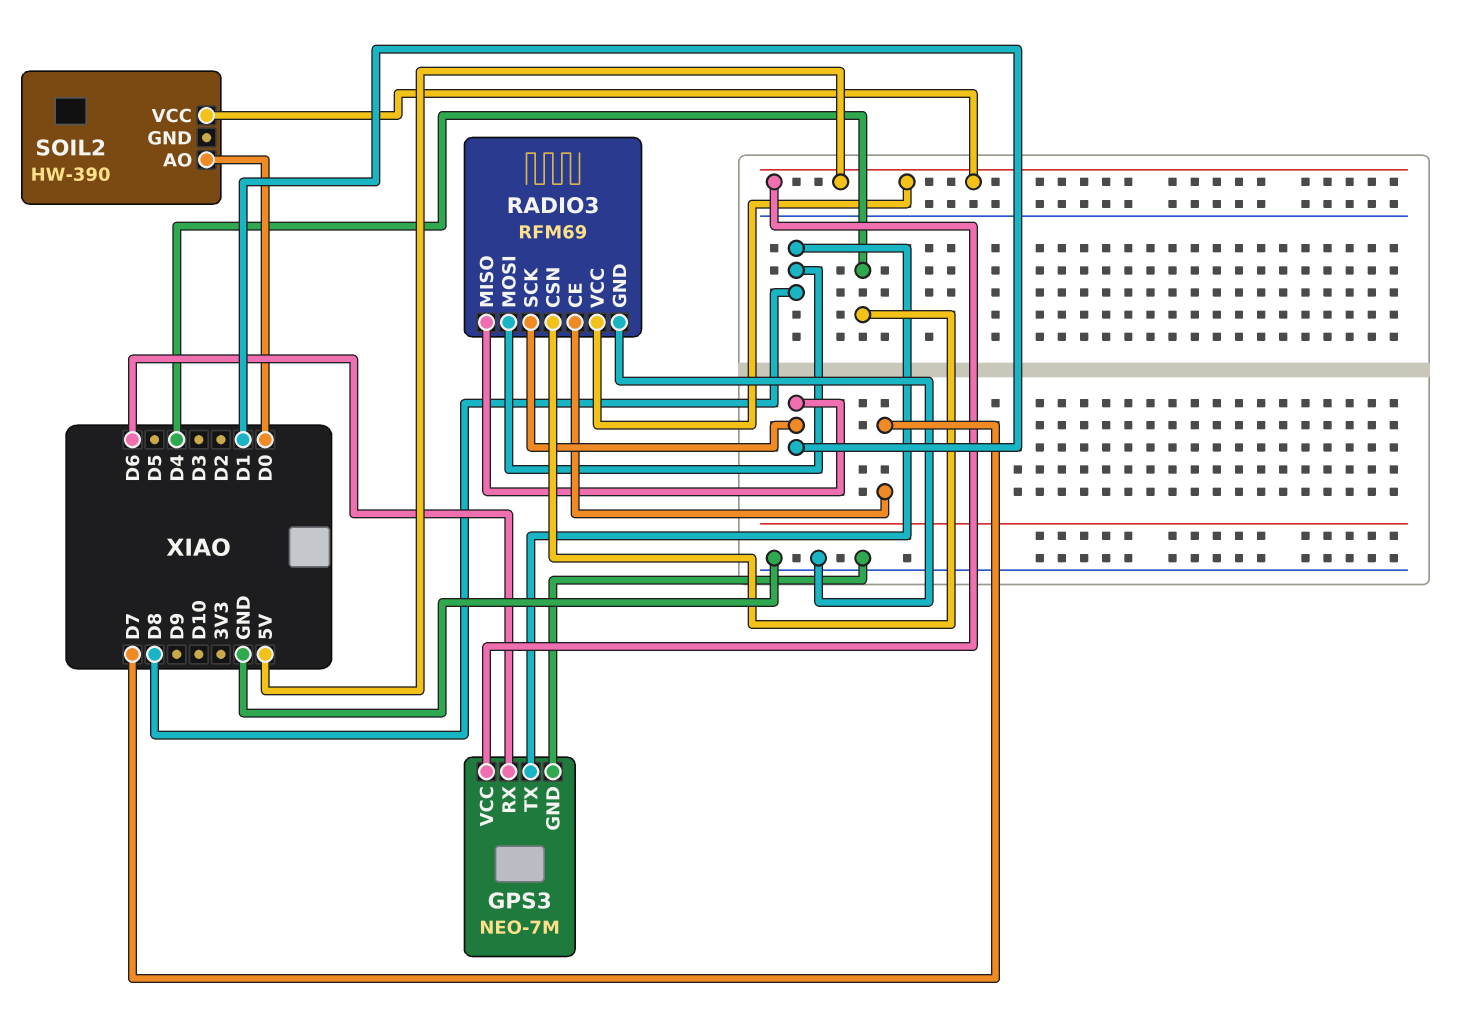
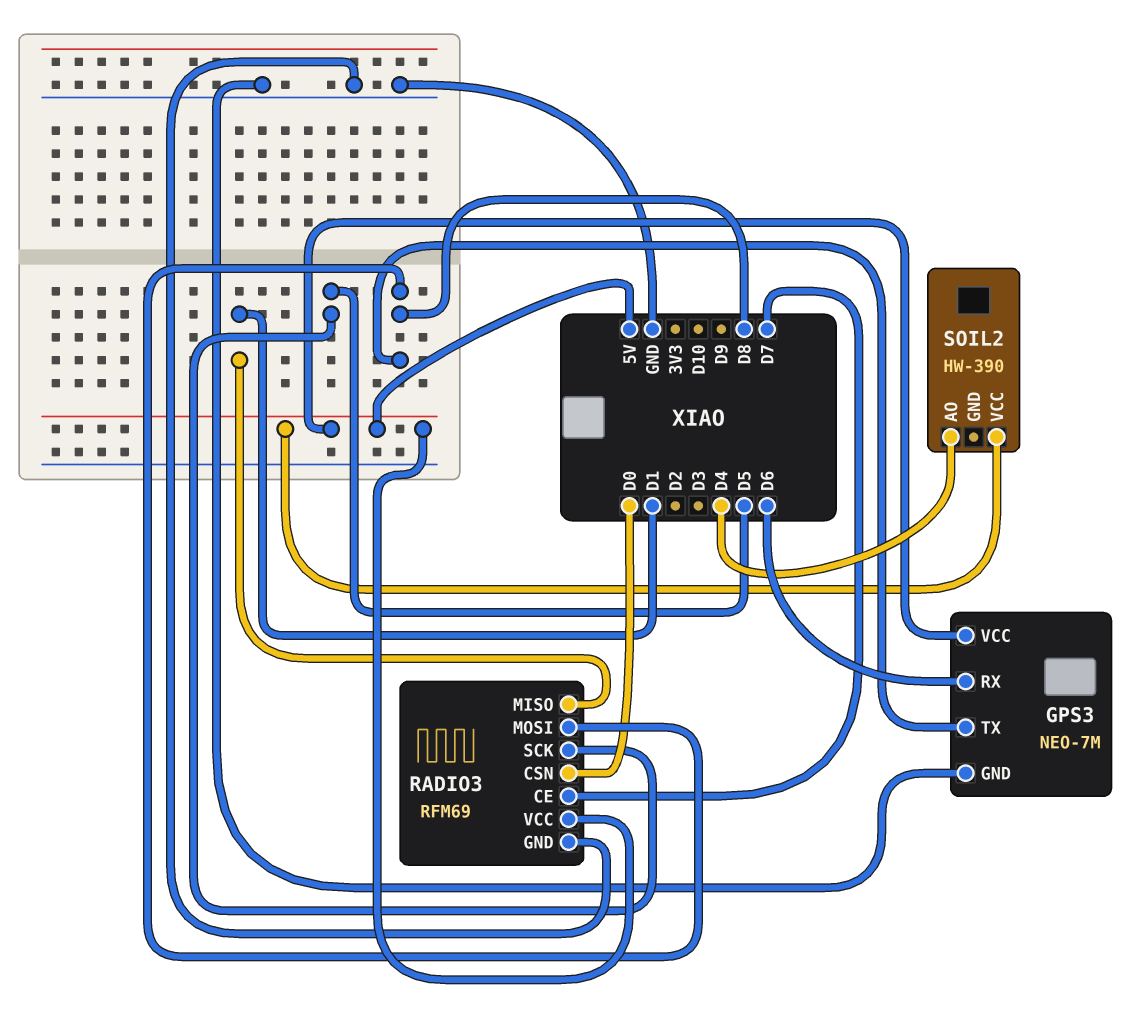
RADIO3 pin CSN: D4 -> D0
RADIO3 pin SCK: D1 -> D5
SOIL2 pin AO: D0 -> D4

